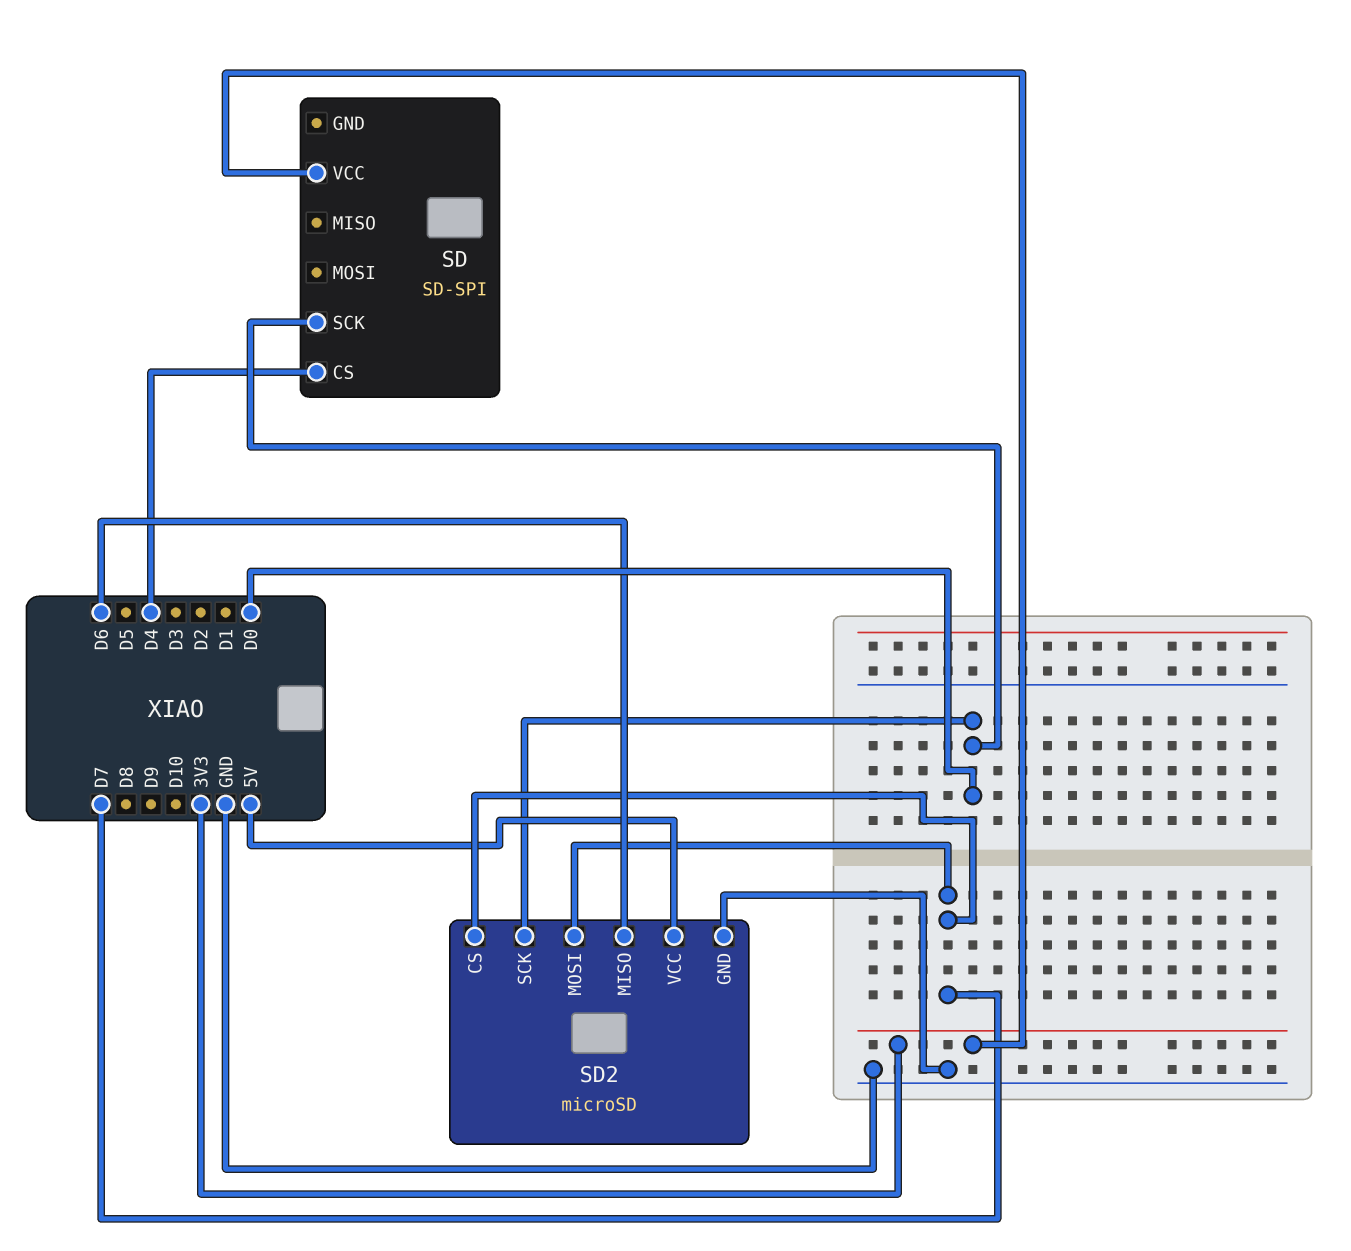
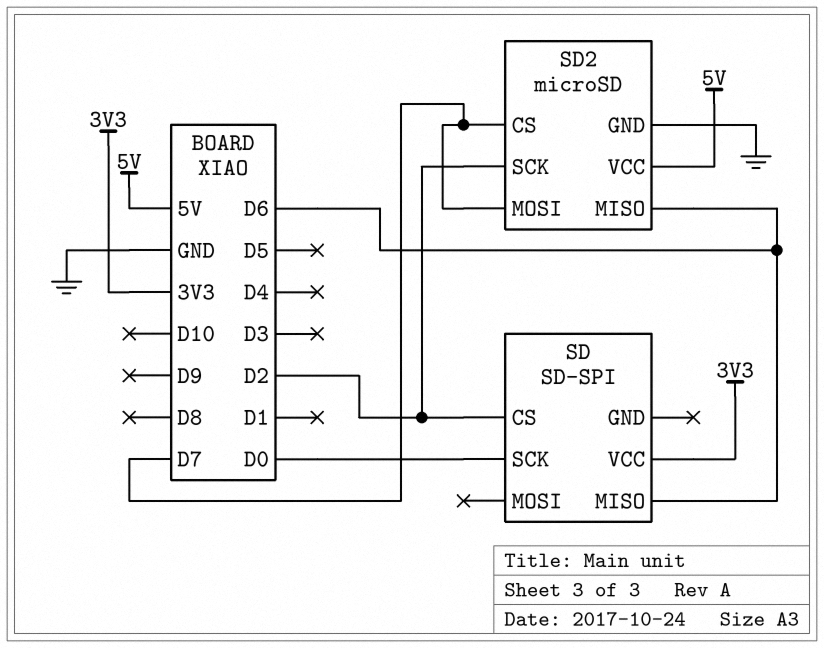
SD pin CS: D4 -> D2
SD pin MISO: none -> D6
SD2 pin SCK: D0 -> D2

